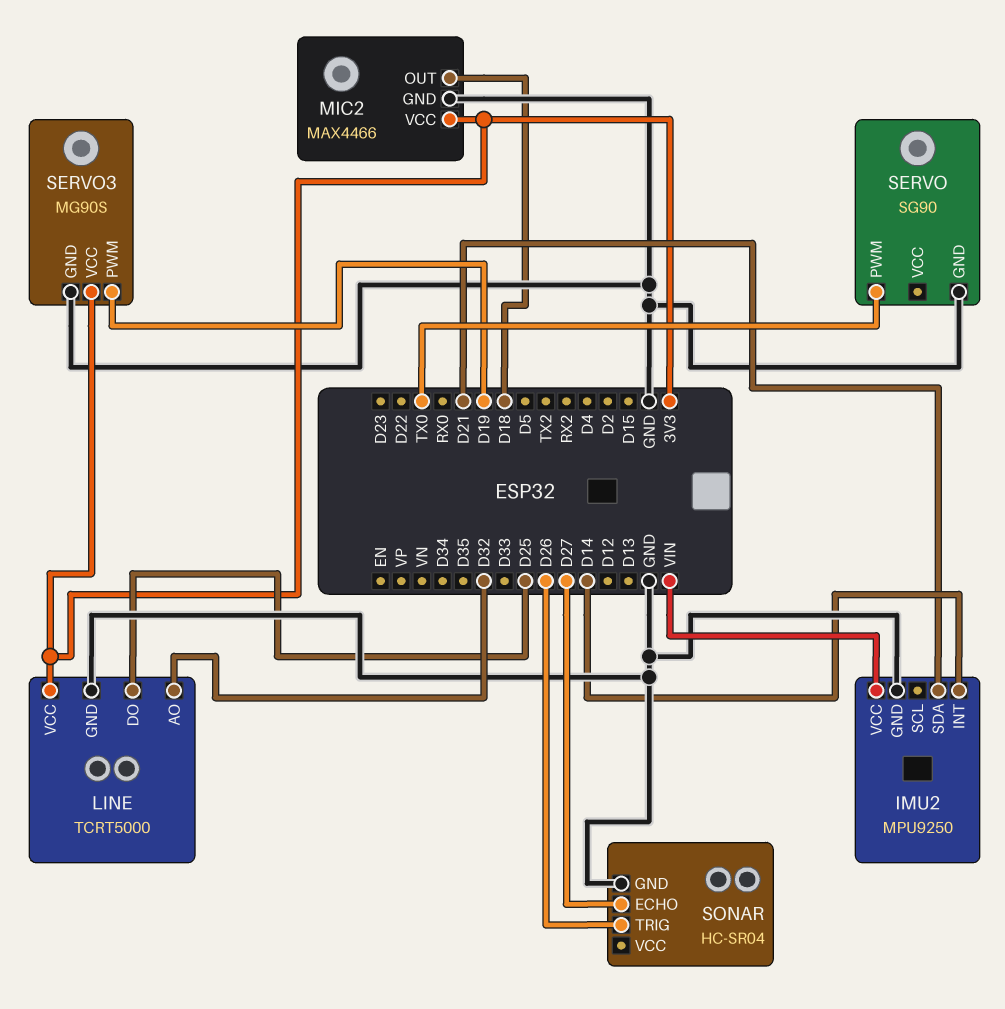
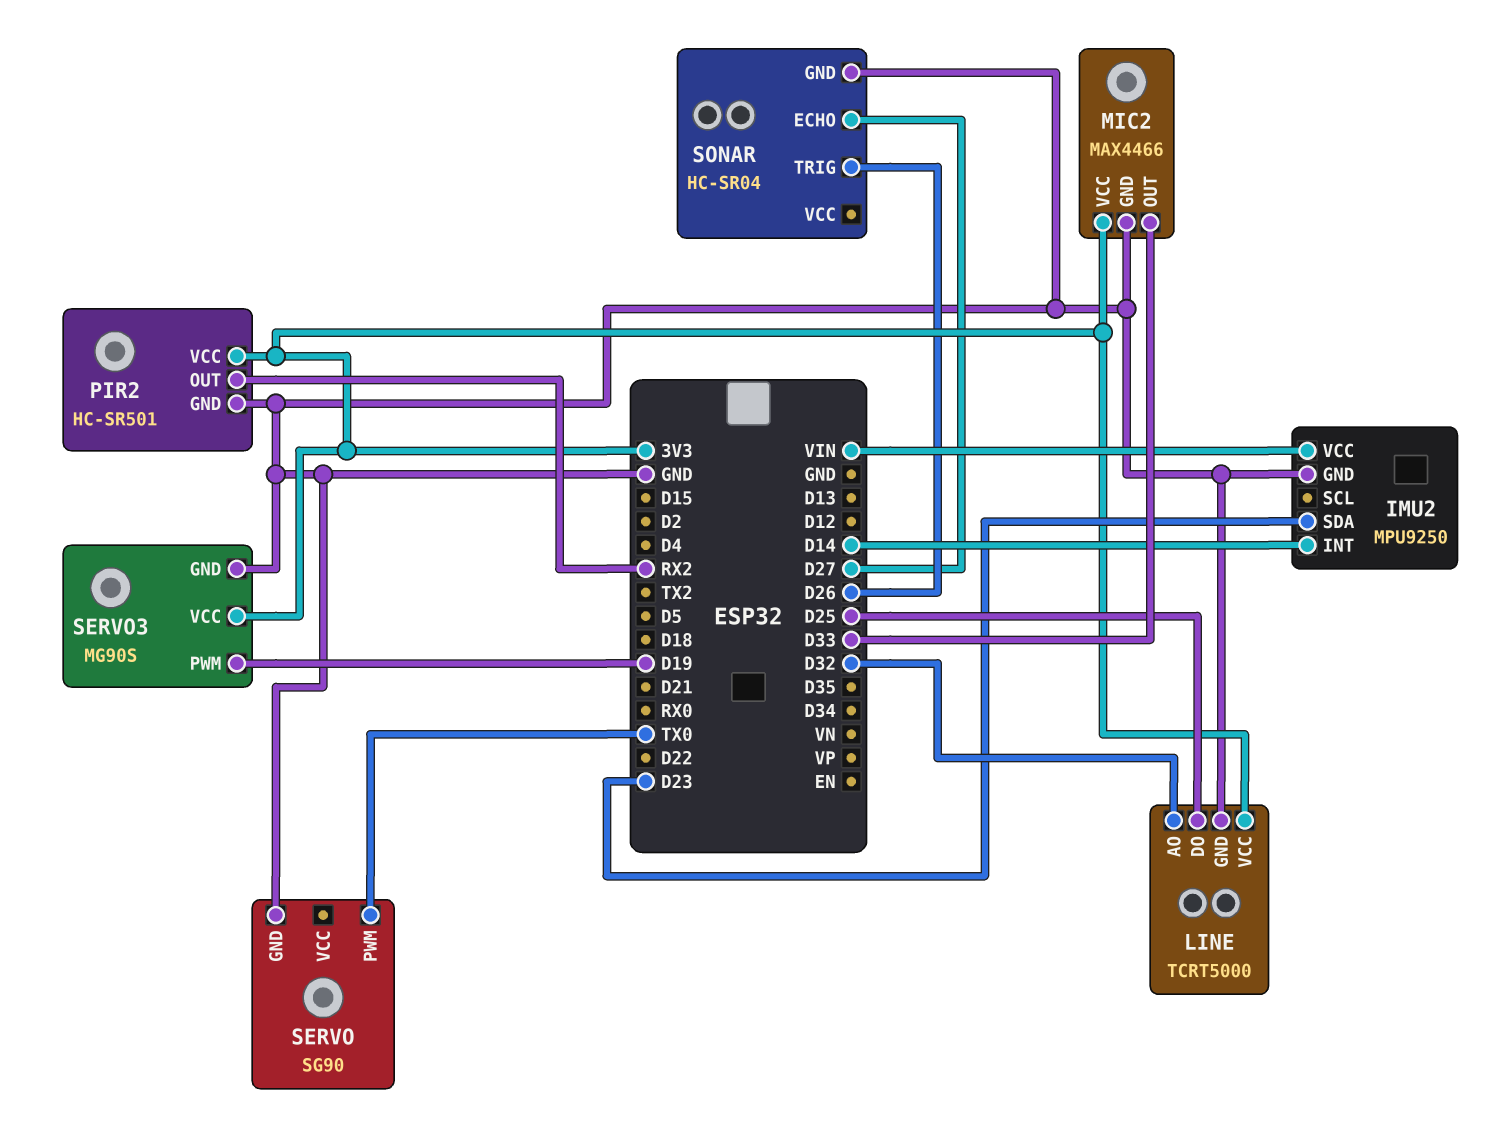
IMU2 pin SDA: D21 -> D23
MIC2 pin OUT: D18 -> D33
PIR2: none -> HC-SR501
PIR2 pin GND: none -> GND
PIR2 pin OUT: none -> RX2
PIR2 pin VCC: none -> 3V3

